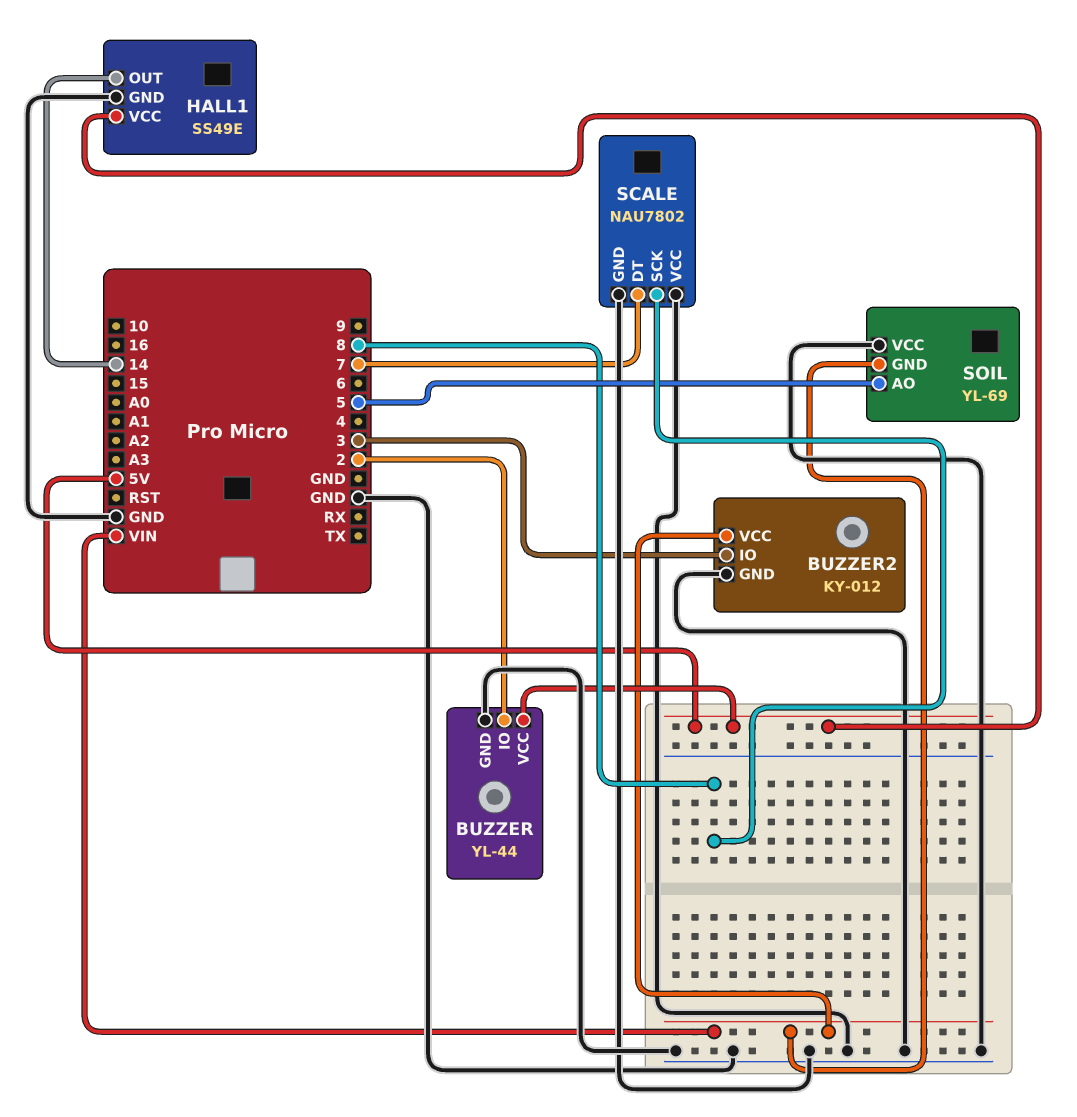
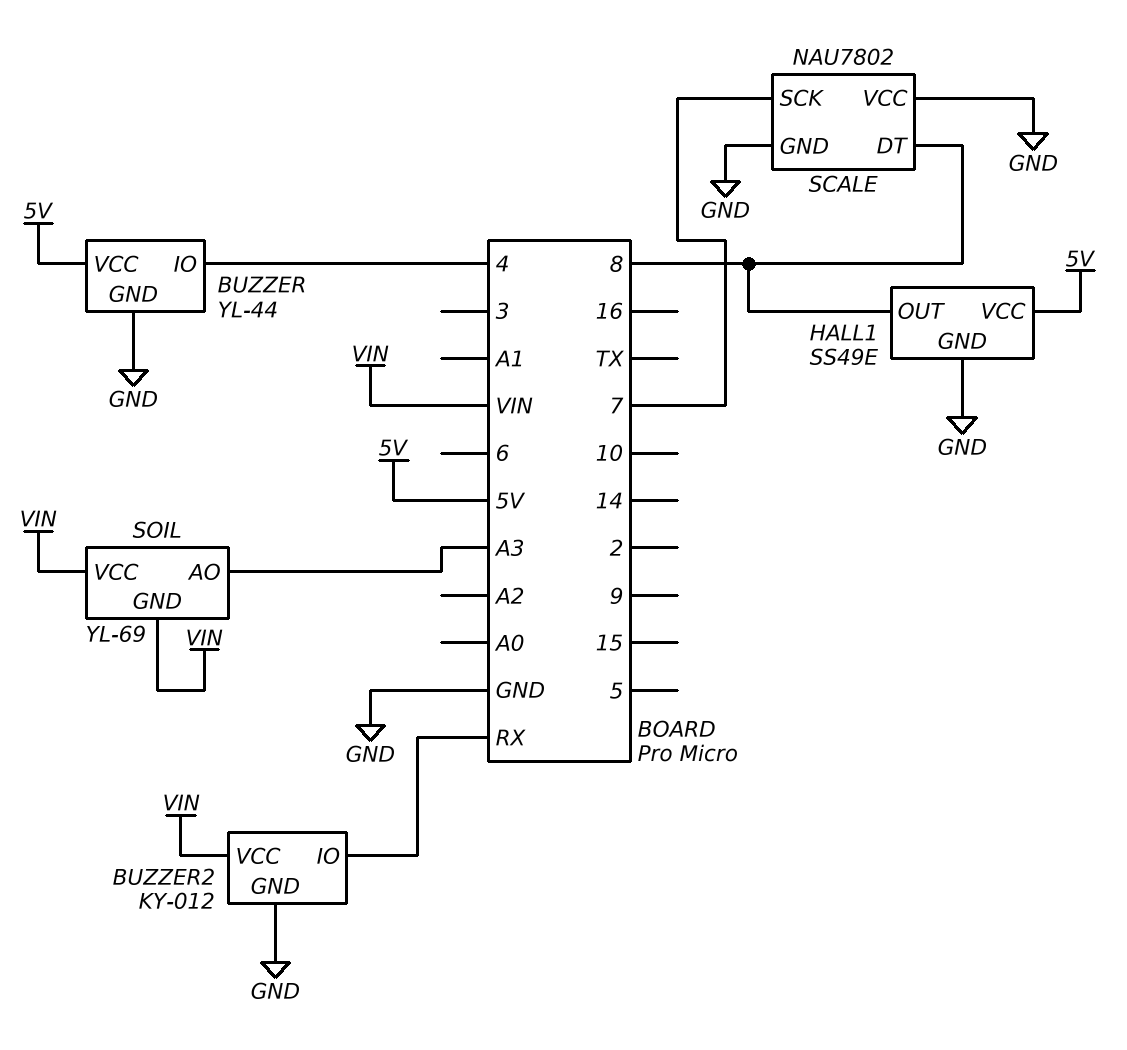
BUZZER pin IO: 2 -> 4
BUZZER2 pin IO: 3 -> RX
HALL1 pin OUT: 14 -> 8
SCALE pin DT: 7 -> 8
SCALE pin SCK: 8 -> 7
SOIL pin AO: 5 -> A3
SOIL pin VCC: GND -> VIN

